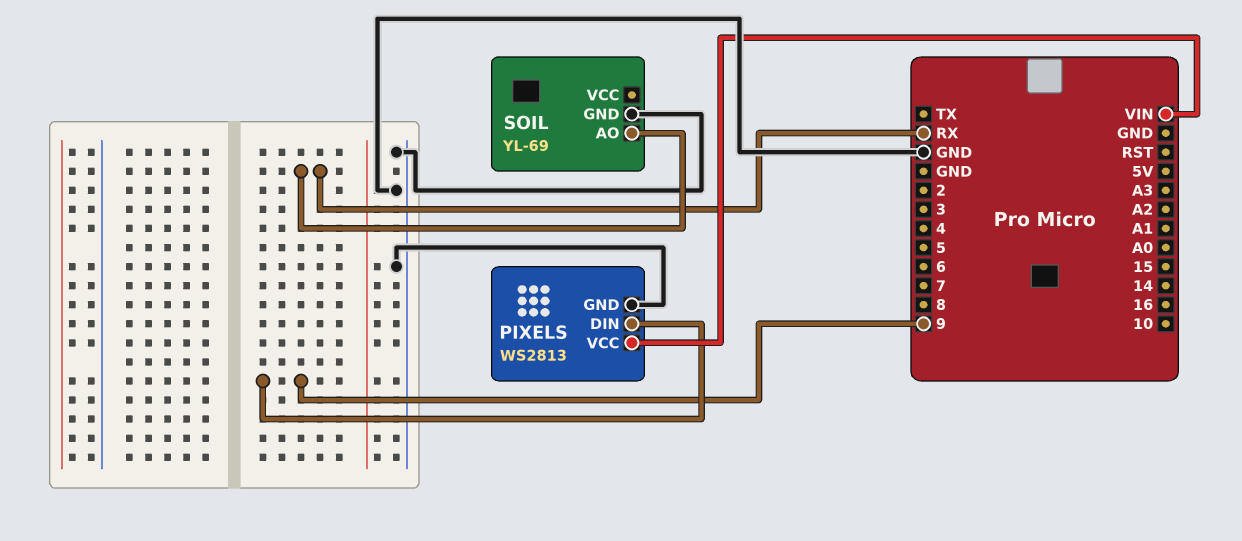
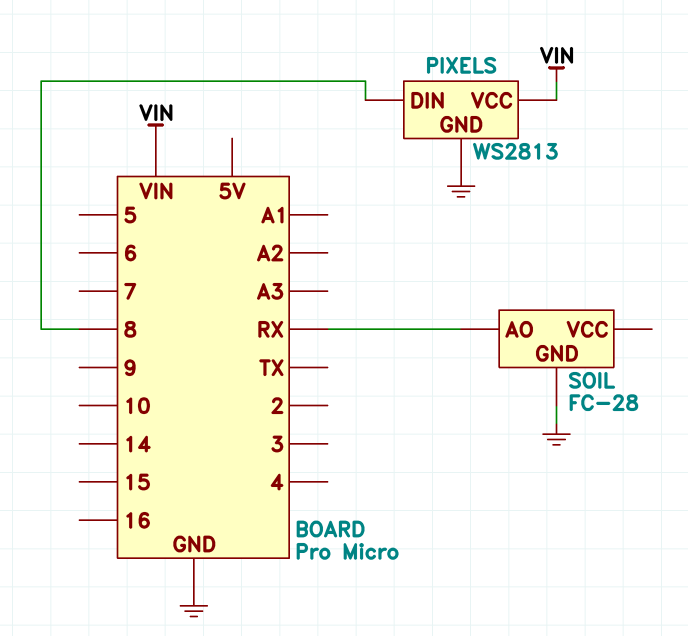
PIXELS pin DIN: 9 -> 8
SOIL: YL-69 -> FC-28

